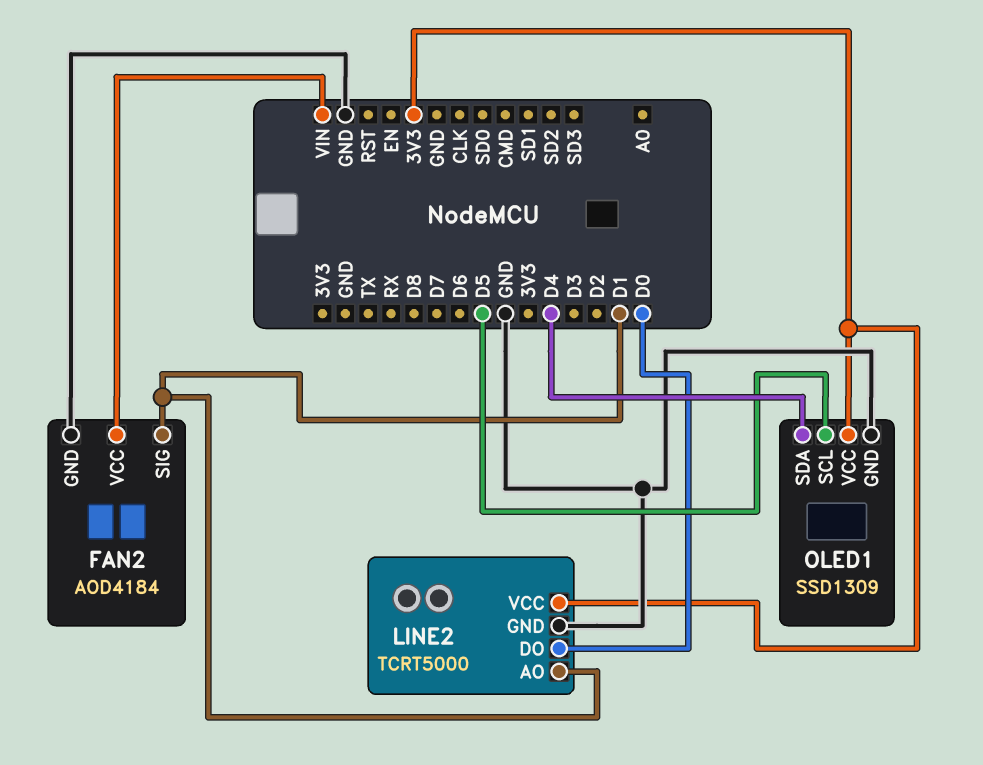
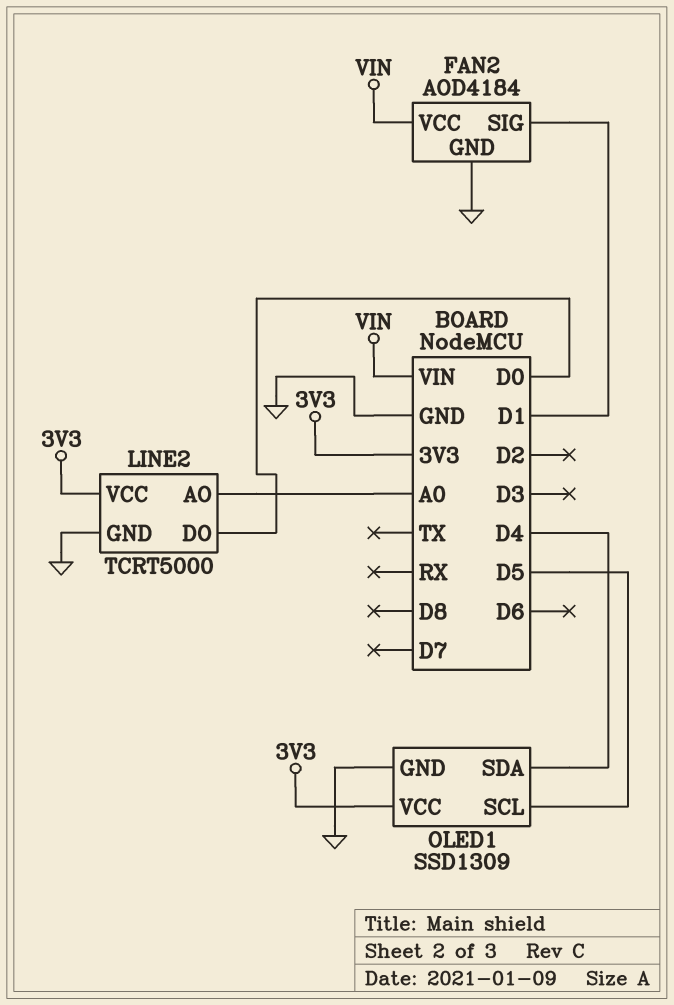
LINE2 pin AO: D1 -> A0

